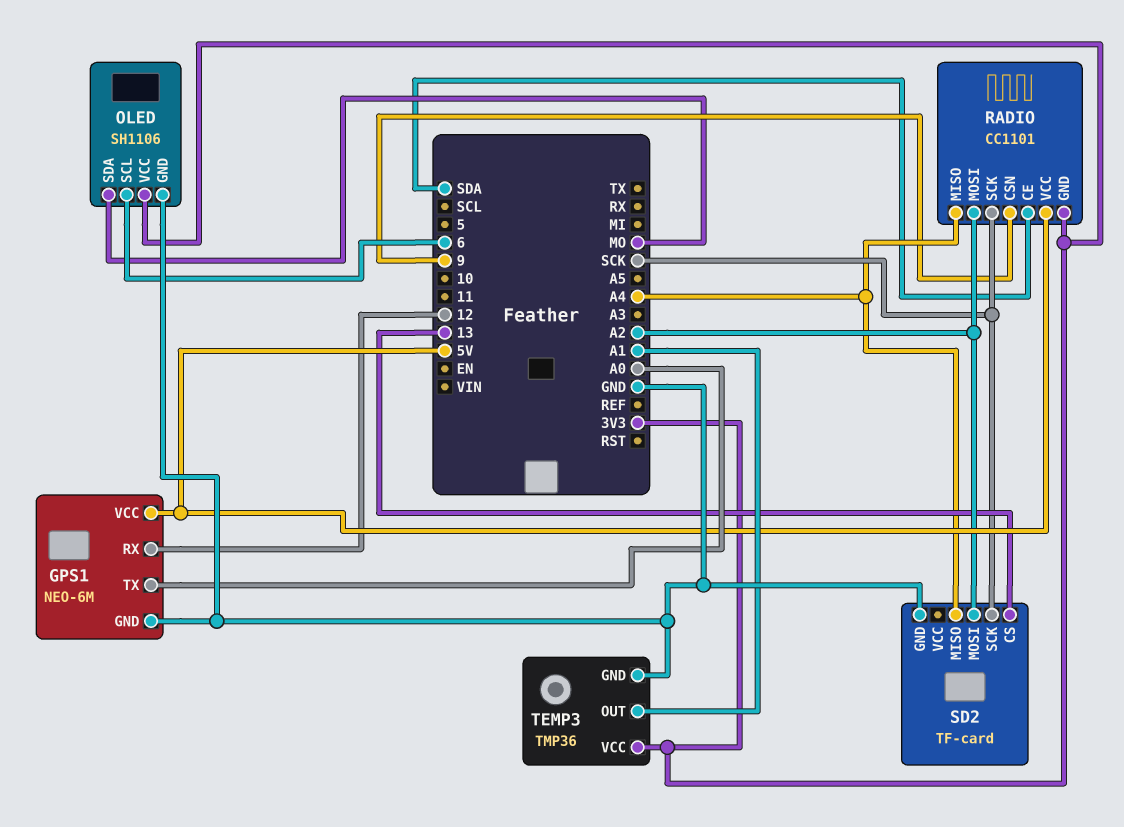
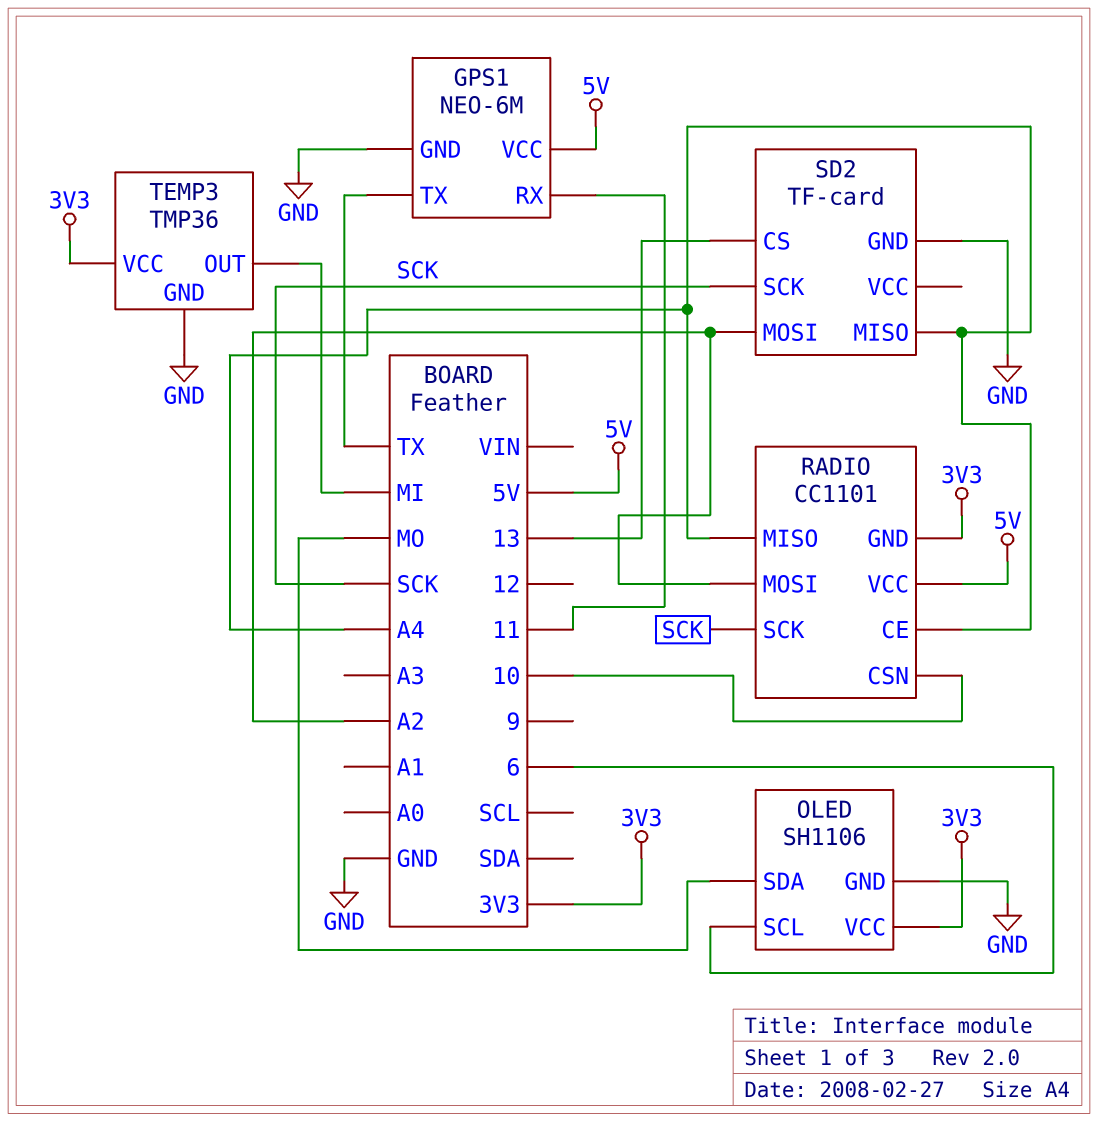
GPS1 pin RX: 12 -> 11
GPS1 pin TX: A0 -> TX
RADIO pin CE: SDA -> A4
RADIO pin CSN: 9 -> 10
TEMP3 pin OUT: A1 -> MI

